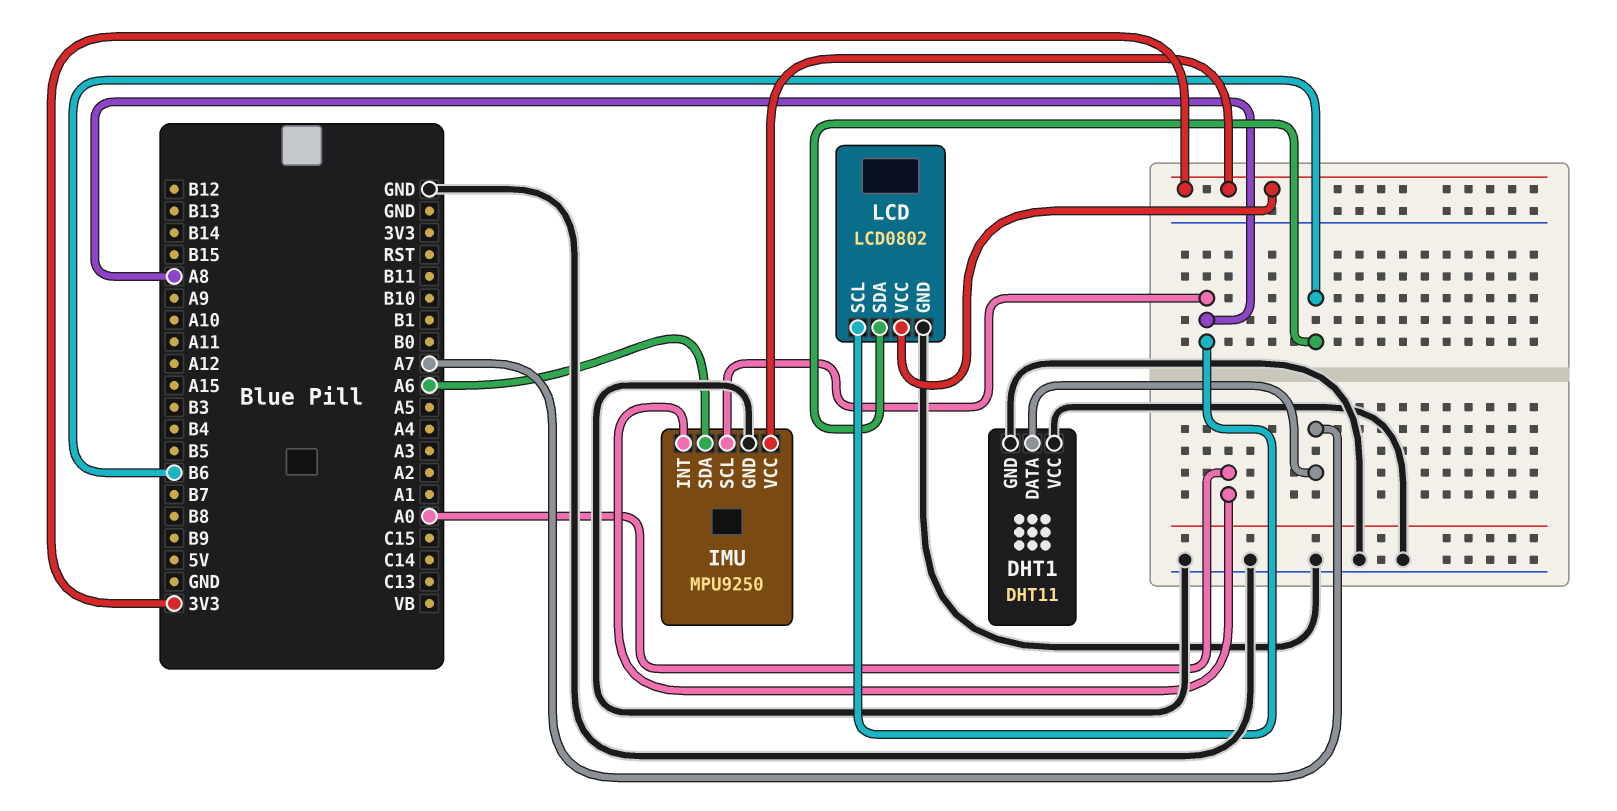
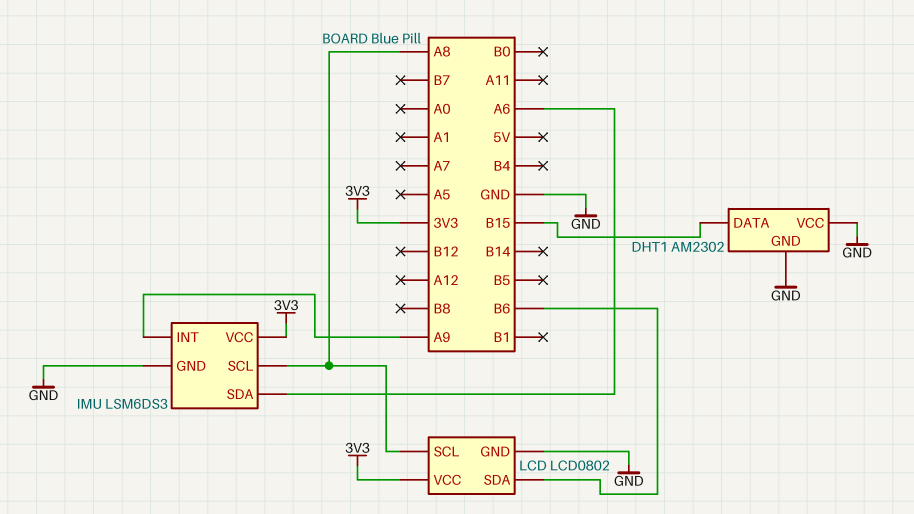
DHT1: DHT11 -> AM2302
DHT1 pin DATA: A7 -> B15
IMU: MPU9250 -> LSM6DS3
IMU pin INT: A0 -> A9

